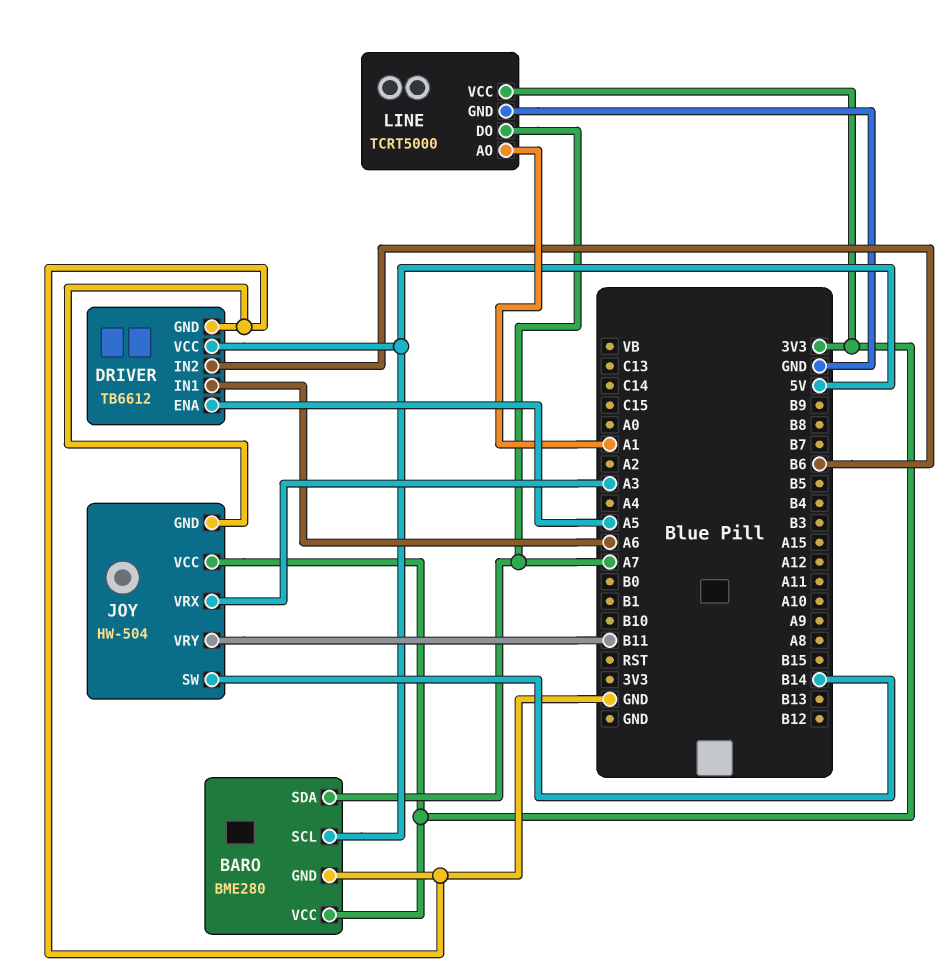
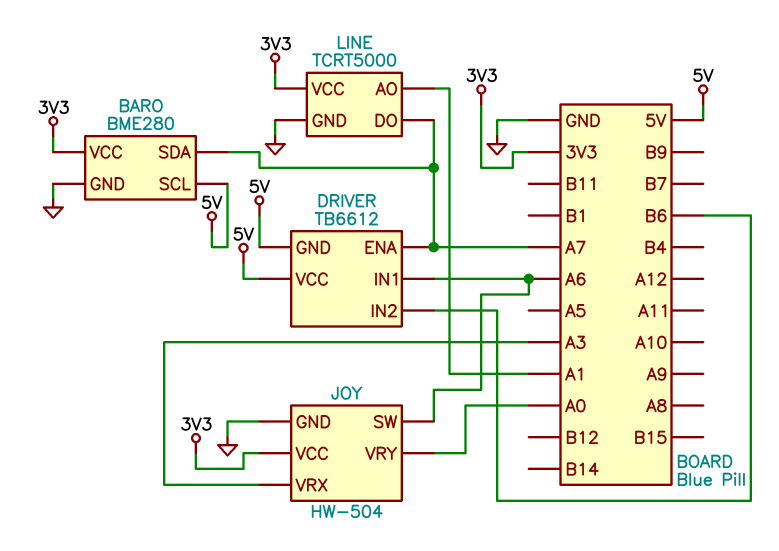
DRIVER pin ENA: A5 -> A7
DRIVER pin GND: GND -> 5V
JOY pin SW: B14 -> A6
JOY pin VRY: B11 -> A0

